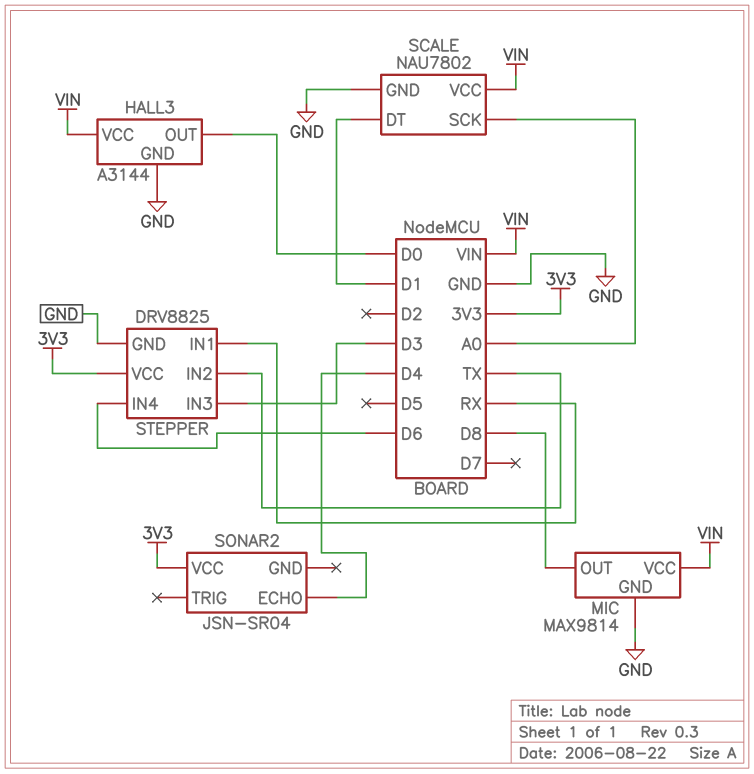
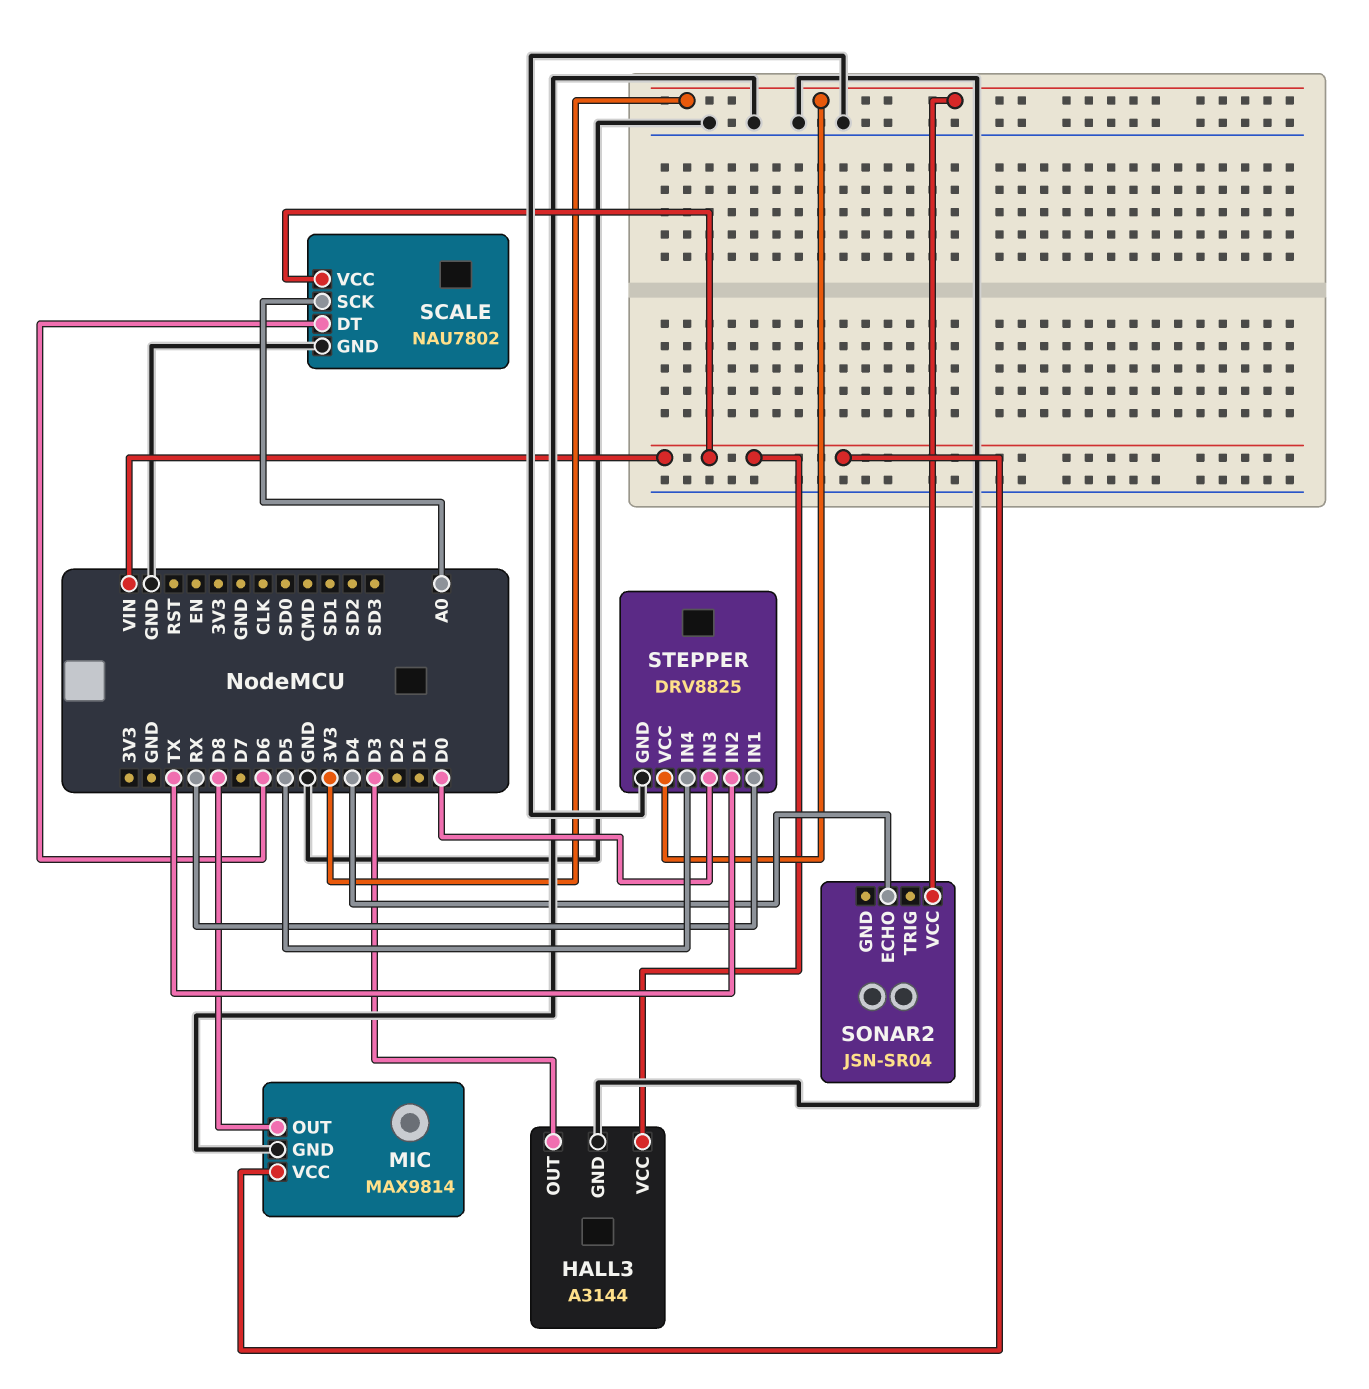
HALL3 pin OUT: D0 -> D3
SCALE pin DT: D1 -> D6
STEPPER pin IN3: D3 -> D0
STEPPER pin IN4: D6 -> D5

